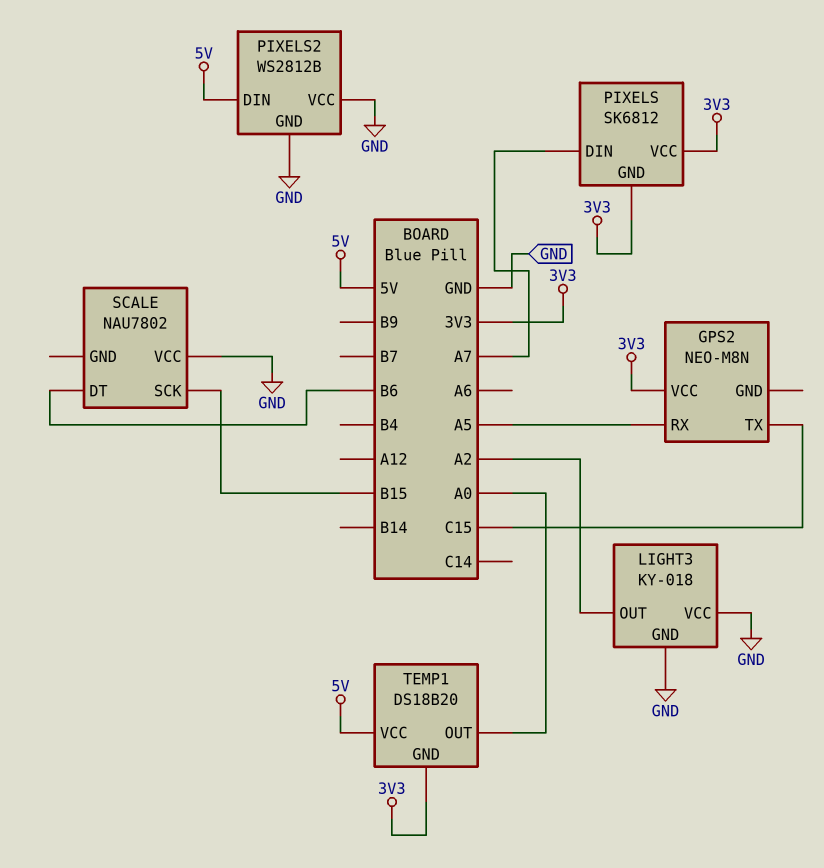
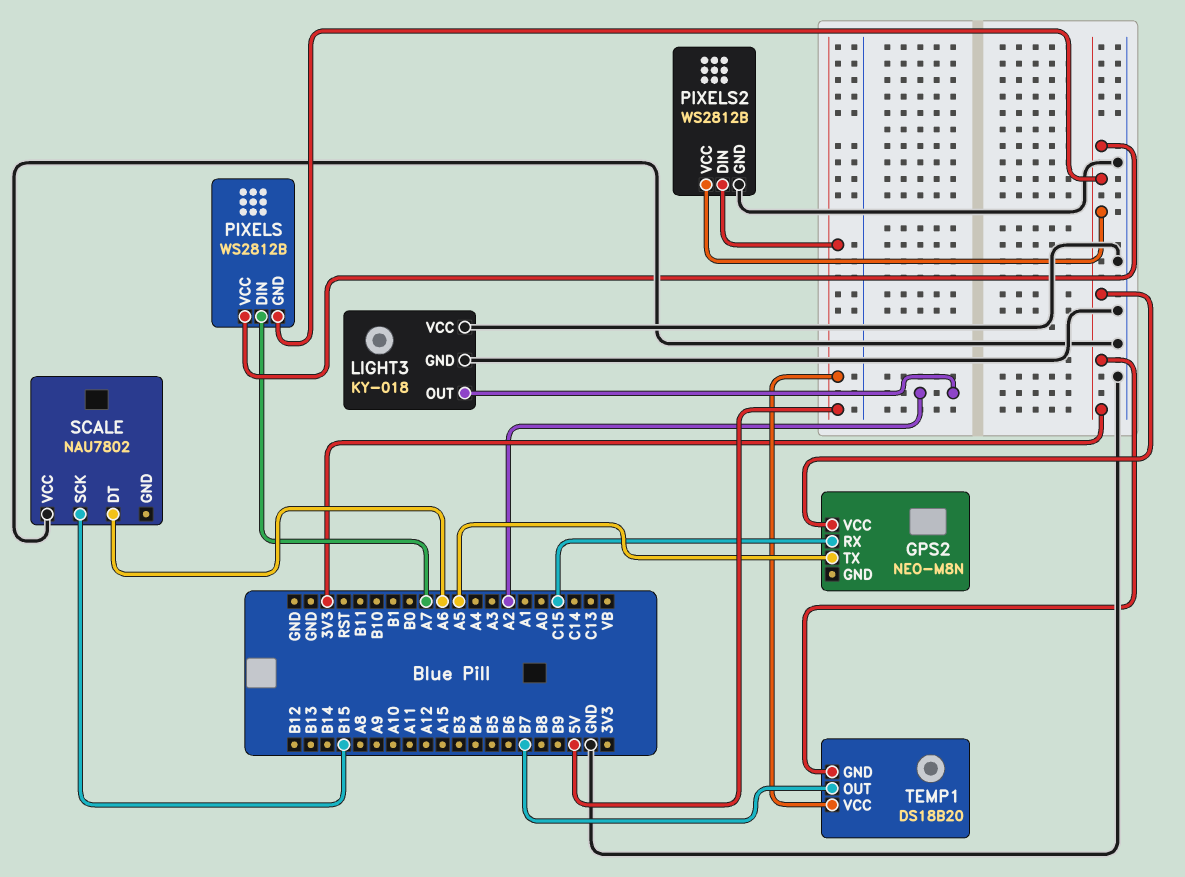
GPS2 pin RX: A5 -> C15
GPS2 pin TX: C15 -> A5
PIXELS: SK6812 -> WS2812B
PIXELS2 pin VCC: GND -> 3V3
SCALE pin DT: B6 -> A6
TEMP1 pin OUT: A0 -> B7

